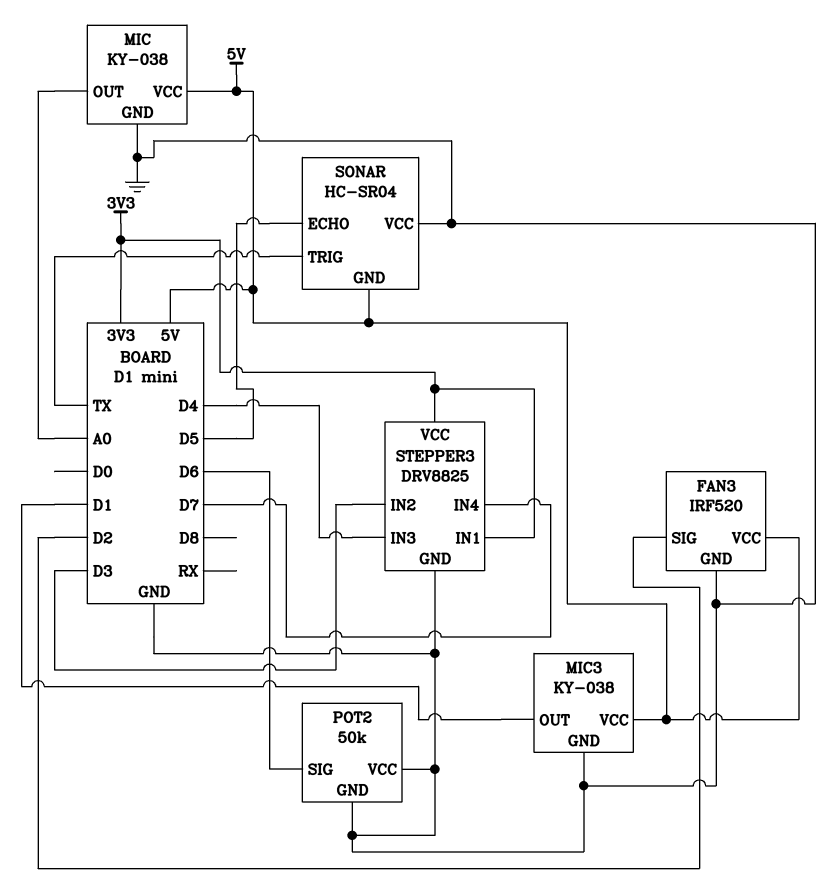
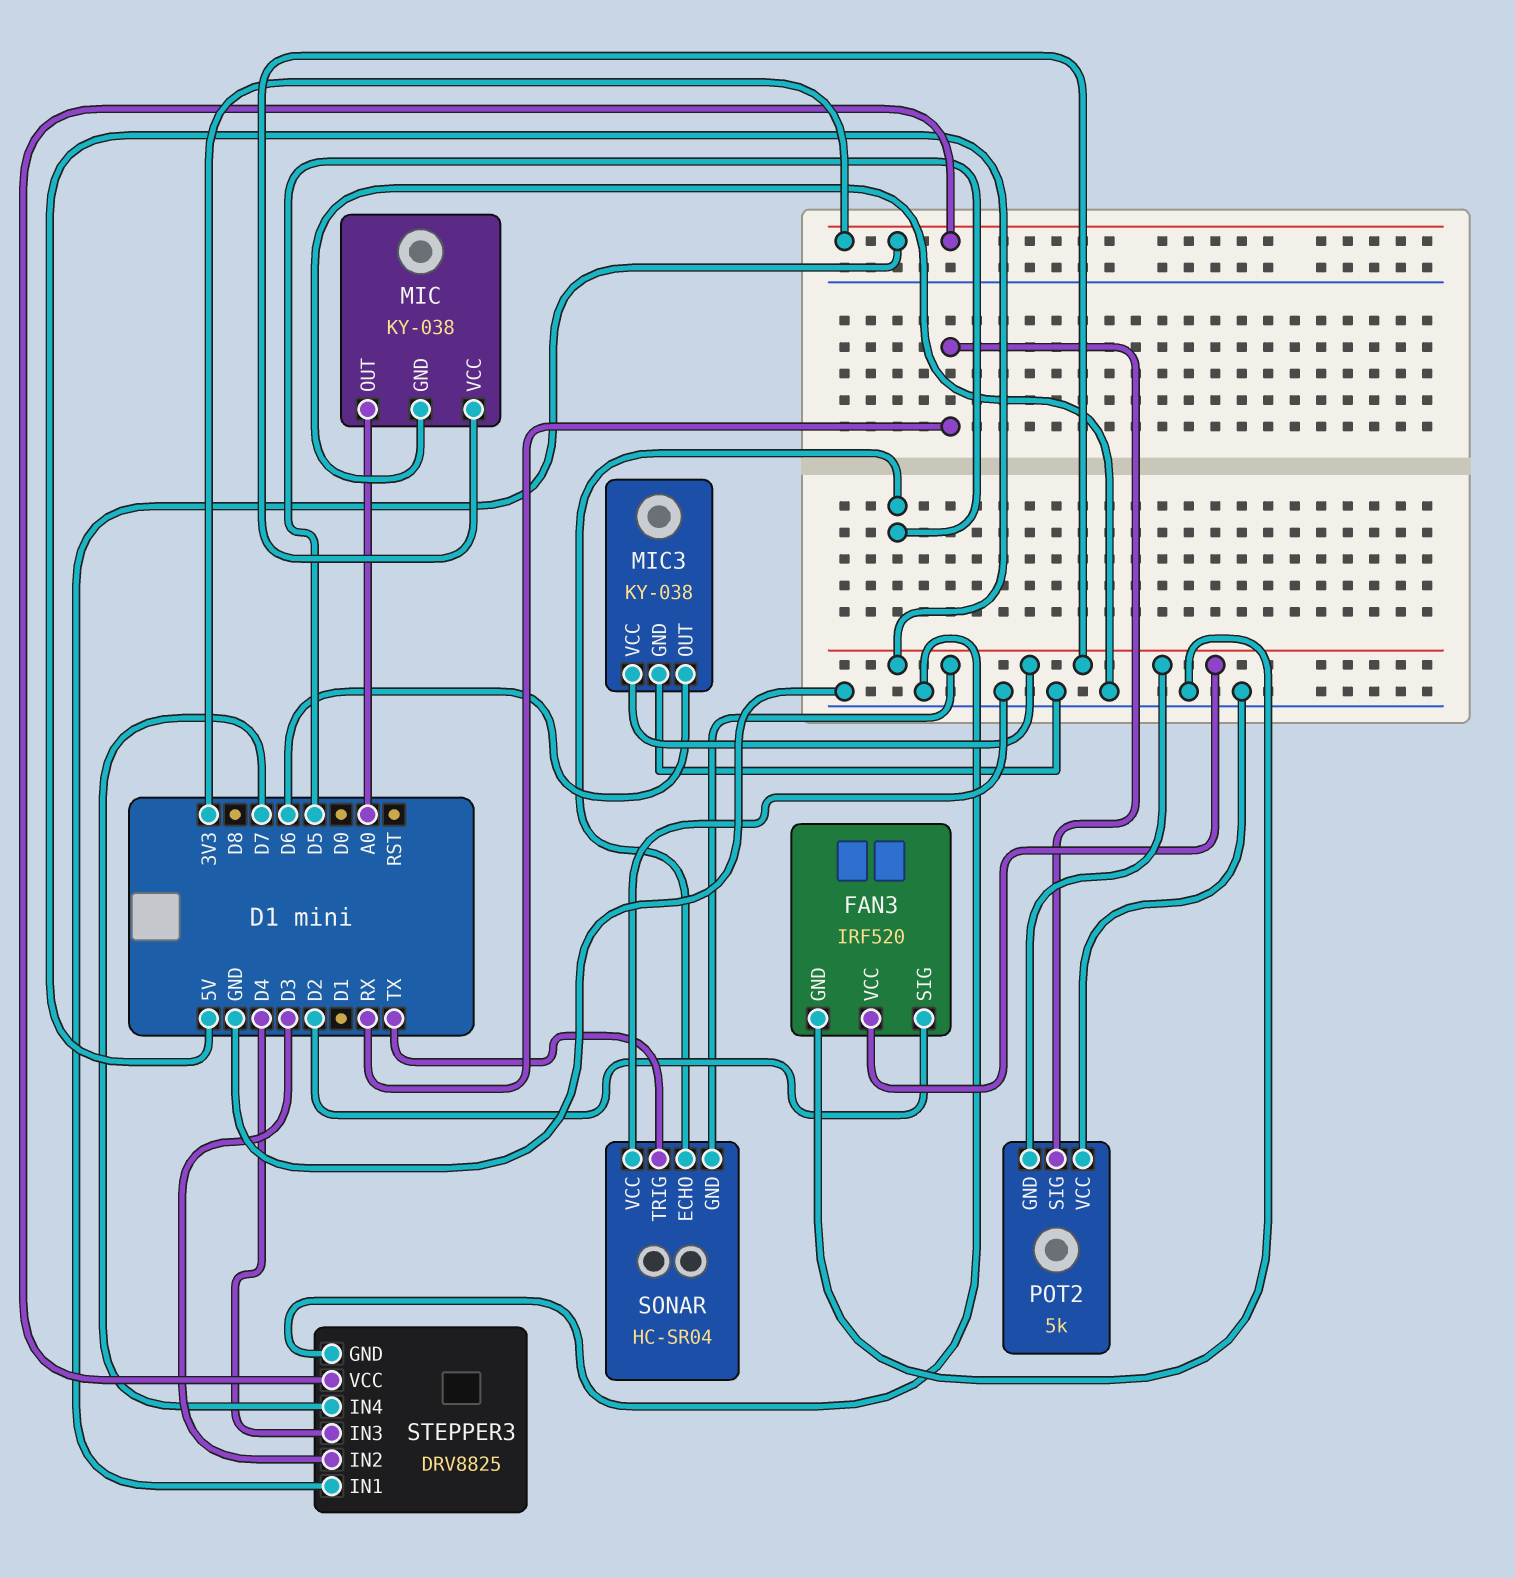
MIC3 pin OUT: D1 -> D6
POT2: 50k -> 5k
POT2 pin GND: GND -> 5V
POT2 pin SIG: D6 -> RX

